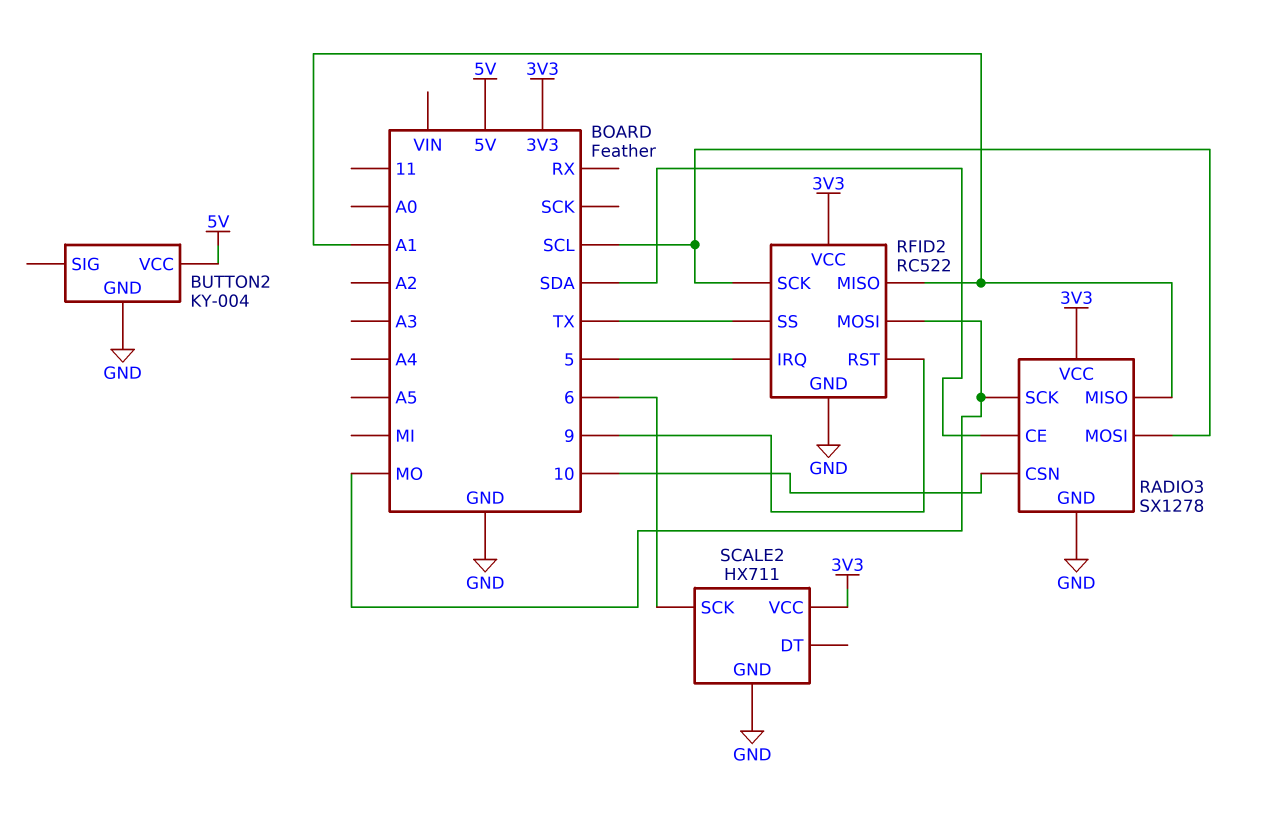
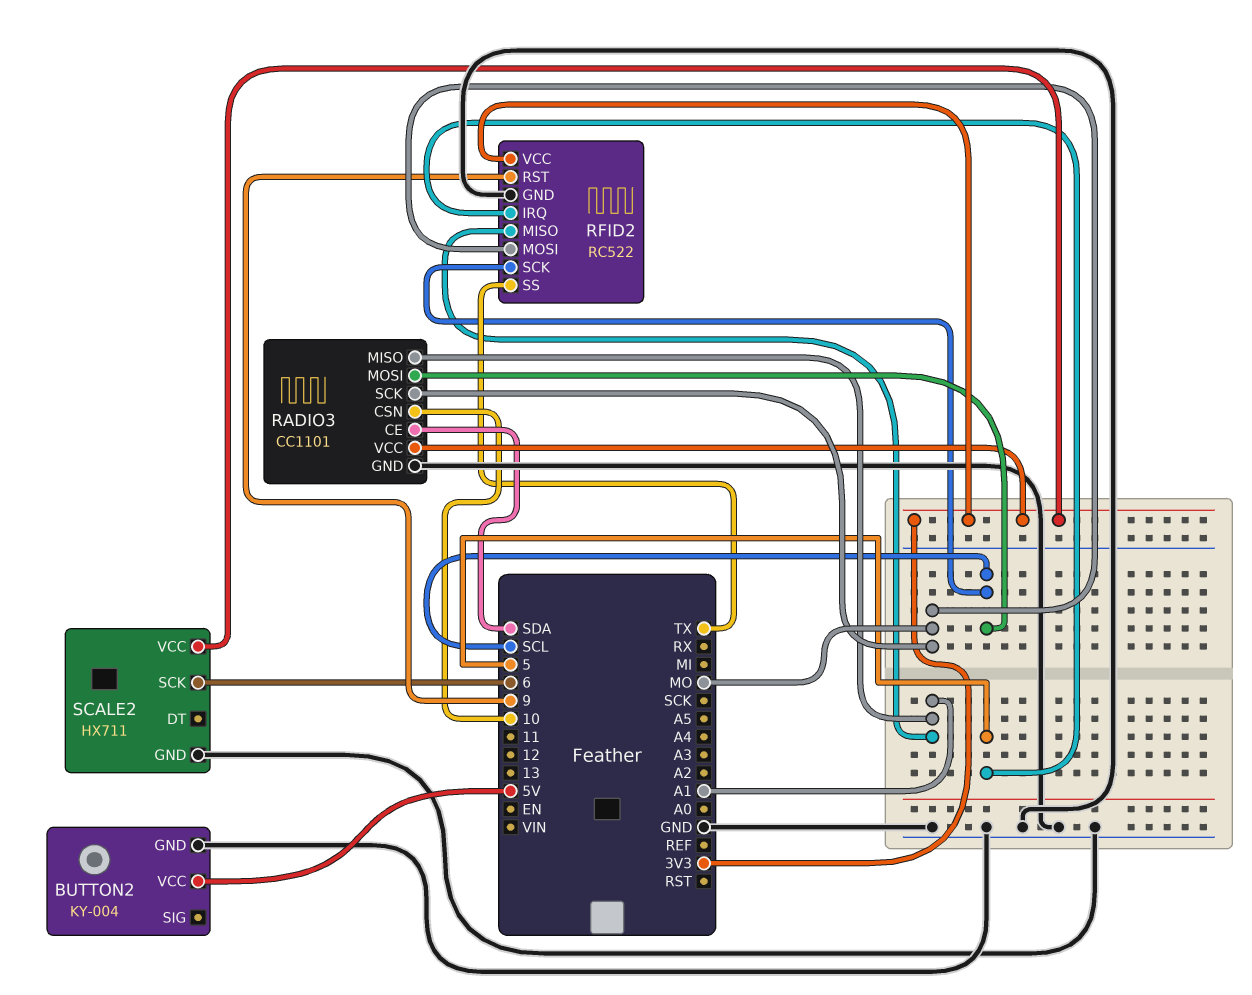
RADIO3: SX1278 -> CC1101

